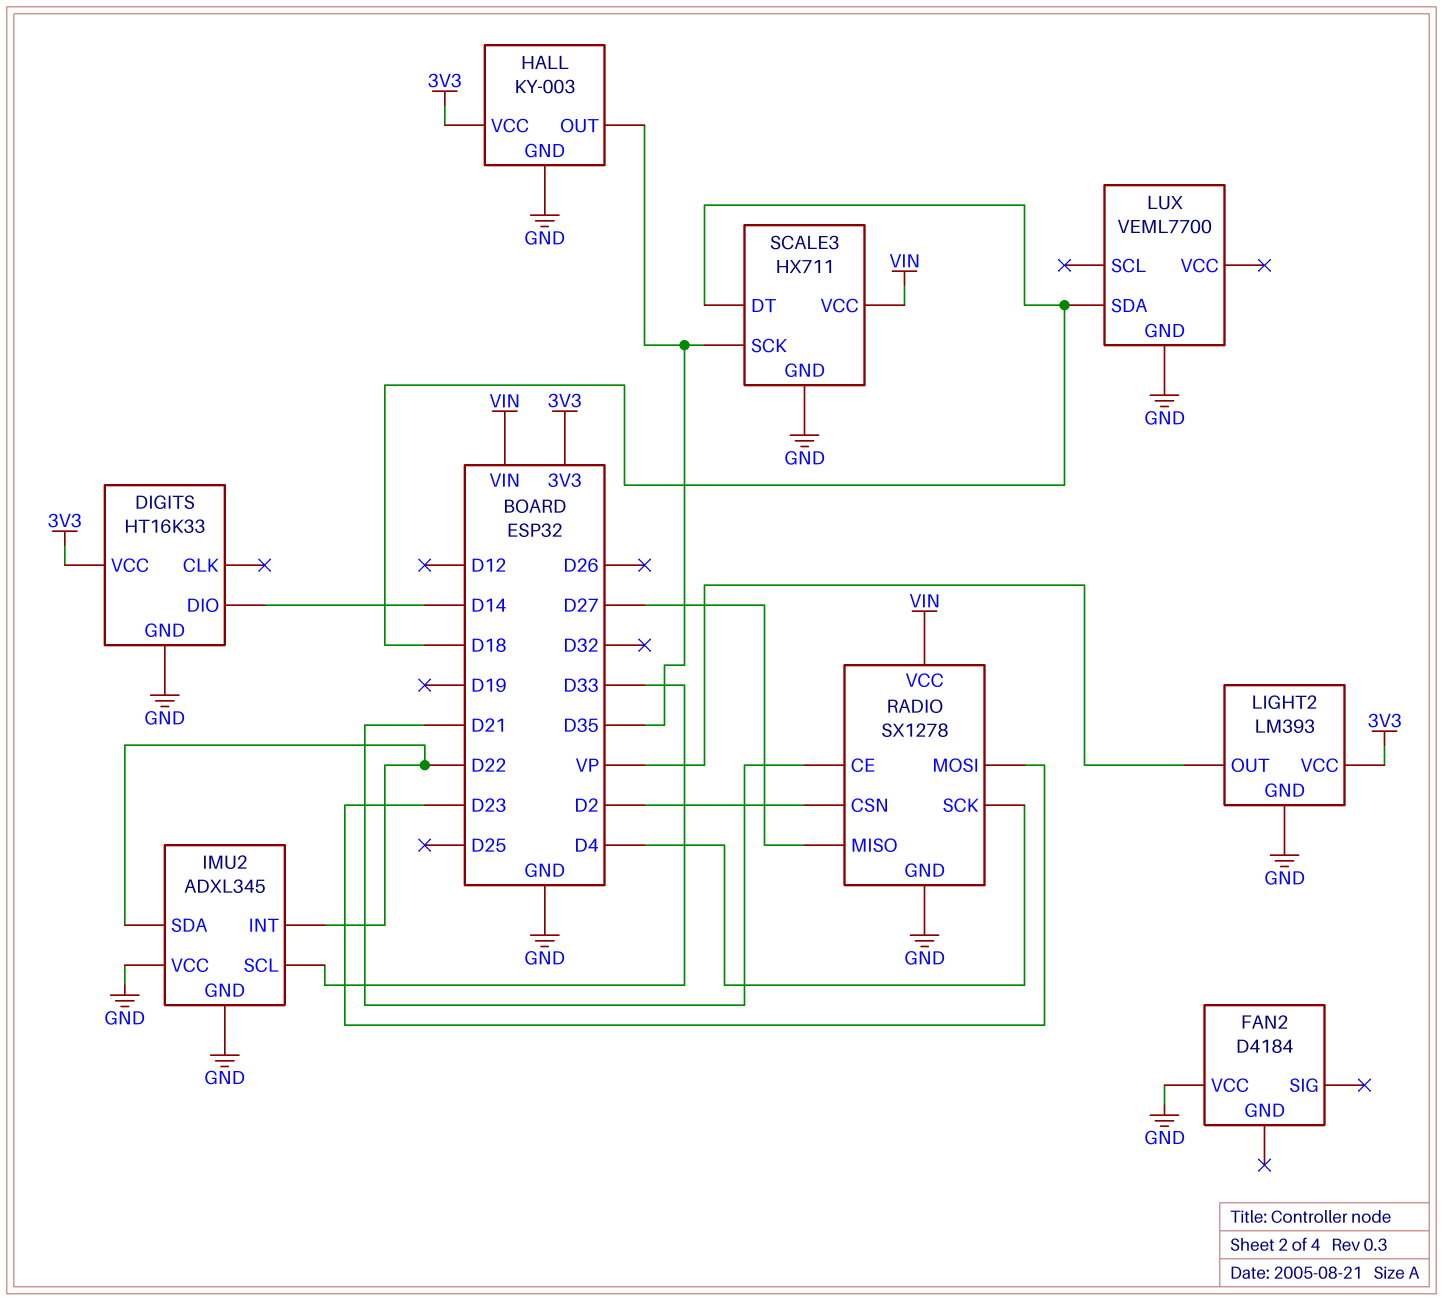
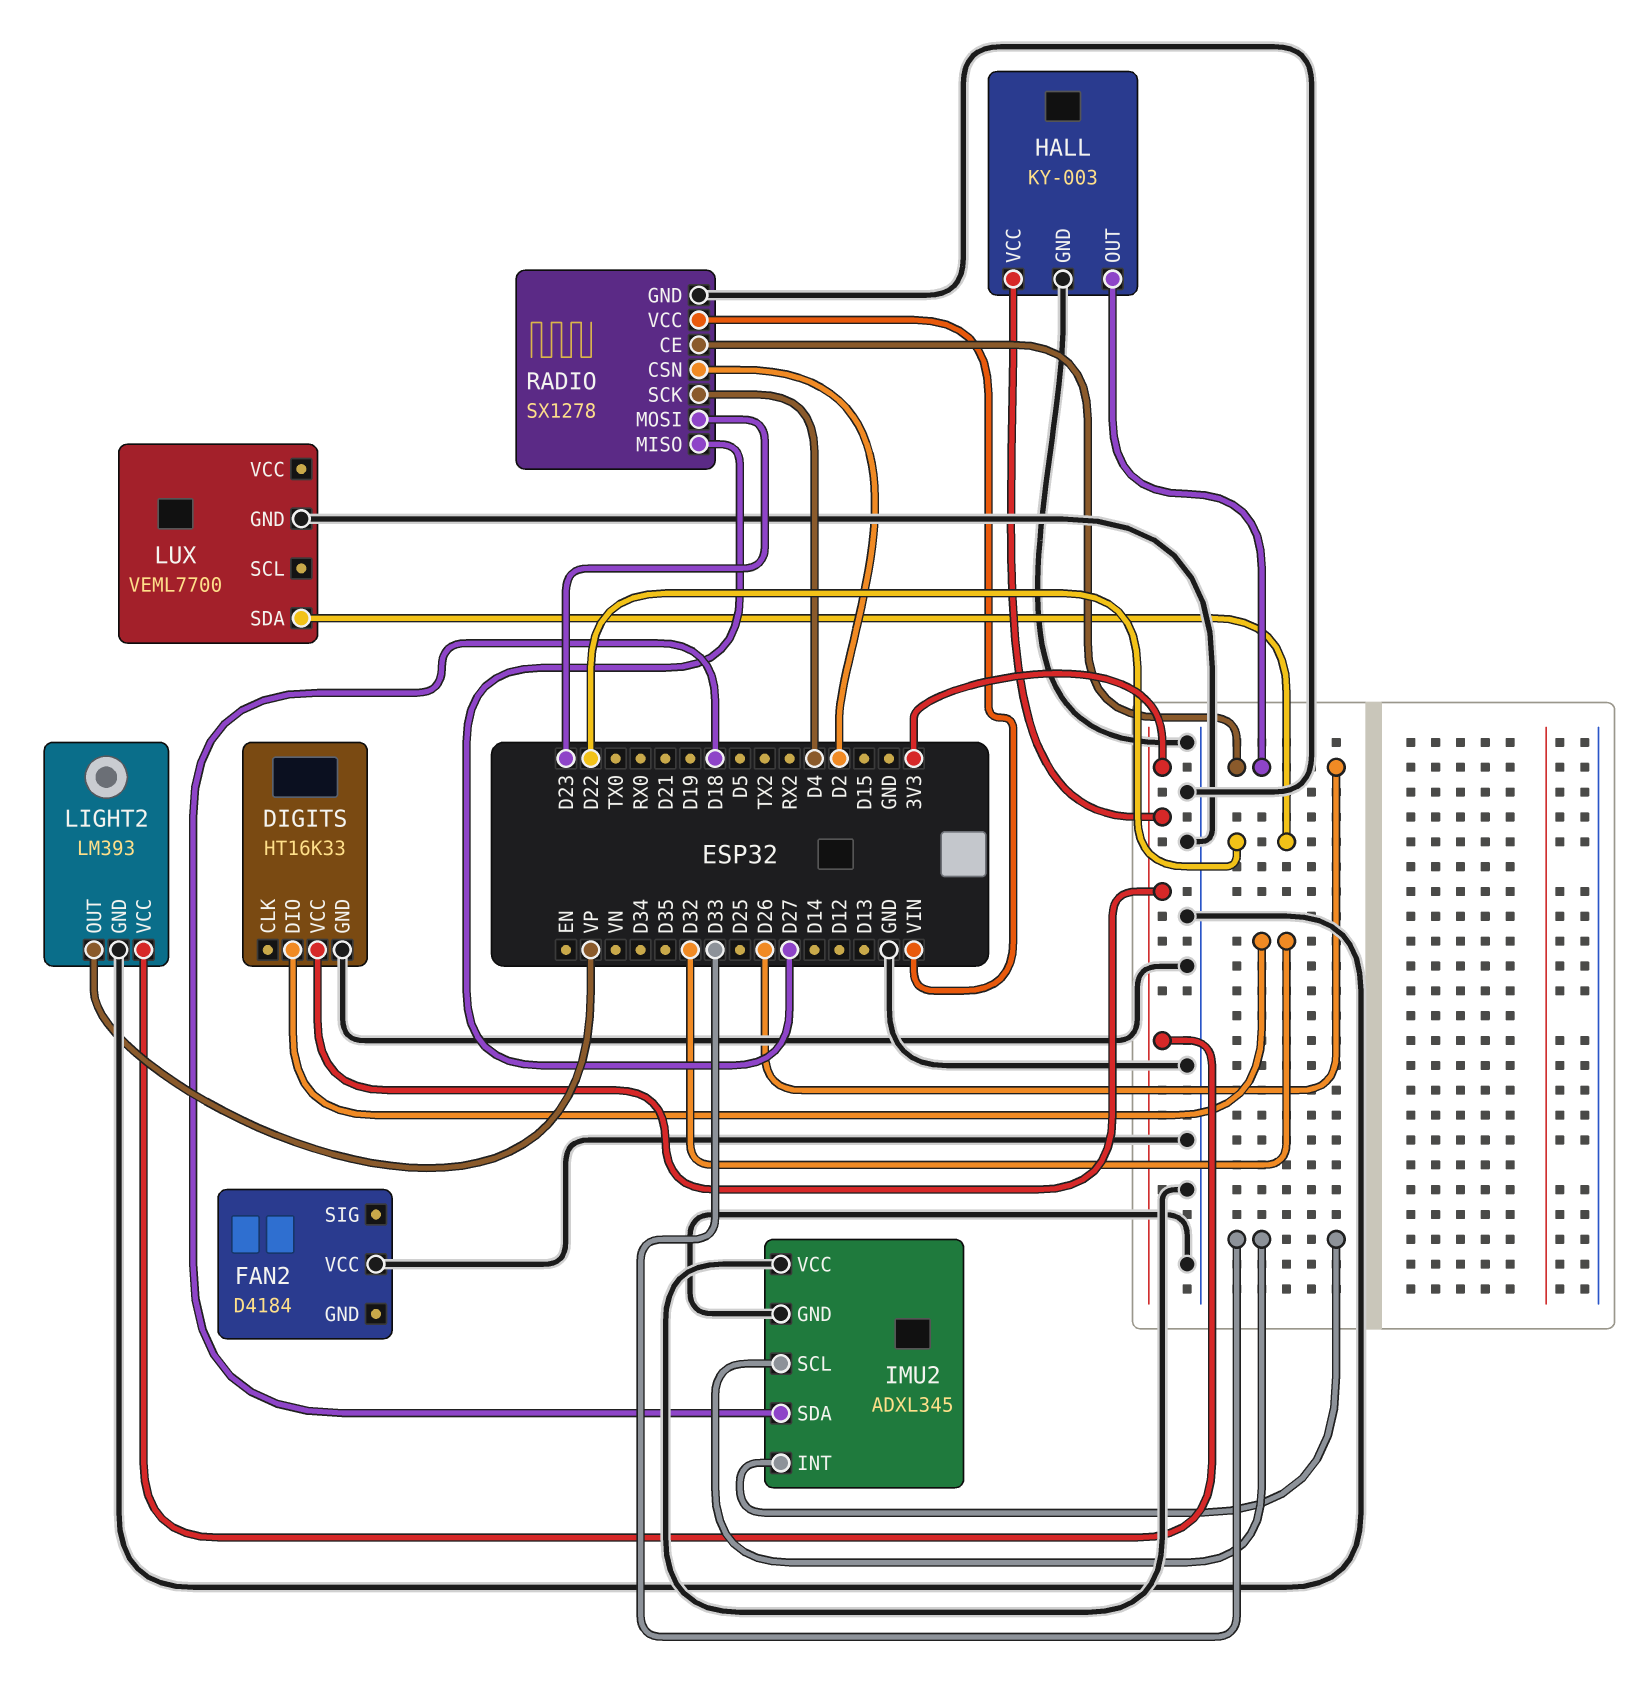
DIGITS pin DIO: D14 -> D32
HALL pin OUT: D35 -> D26
IMU2 pin INT: D22 -> D33
IMU2 pin SDA: D22 -> D18
LUX pin SDA: D18 -> D22
RADIO pin CE: D21 -> D26
SCALE3: HX711 -> none
SCALE3 pin DT: D18 -> none
SCALE3 pin GND: GND -> none
SCALE3 pin SCK: D35 -> none
SCALE3 pin VCC: VIN -> none

